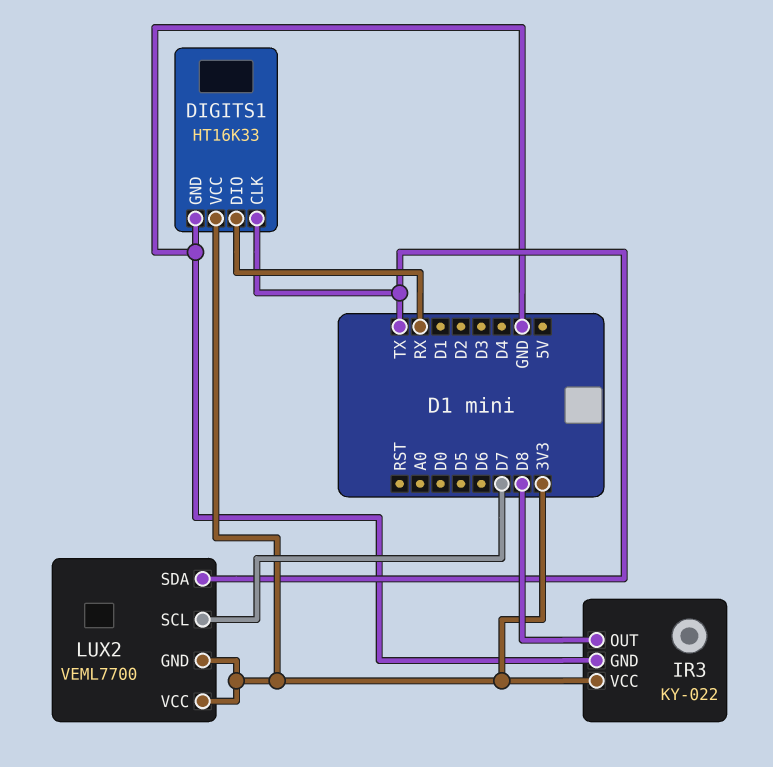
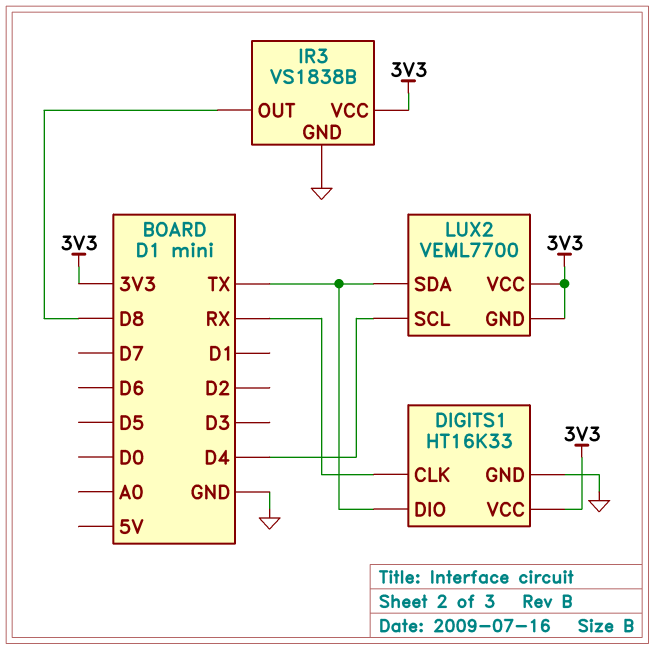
DIGITS1 pin CLK: TX -> RX
DIGITS1 pin DIO: RX -> TX
IR3: KY-022 -> VS1838B
LUX2 pin SCL: D7 -> D4

